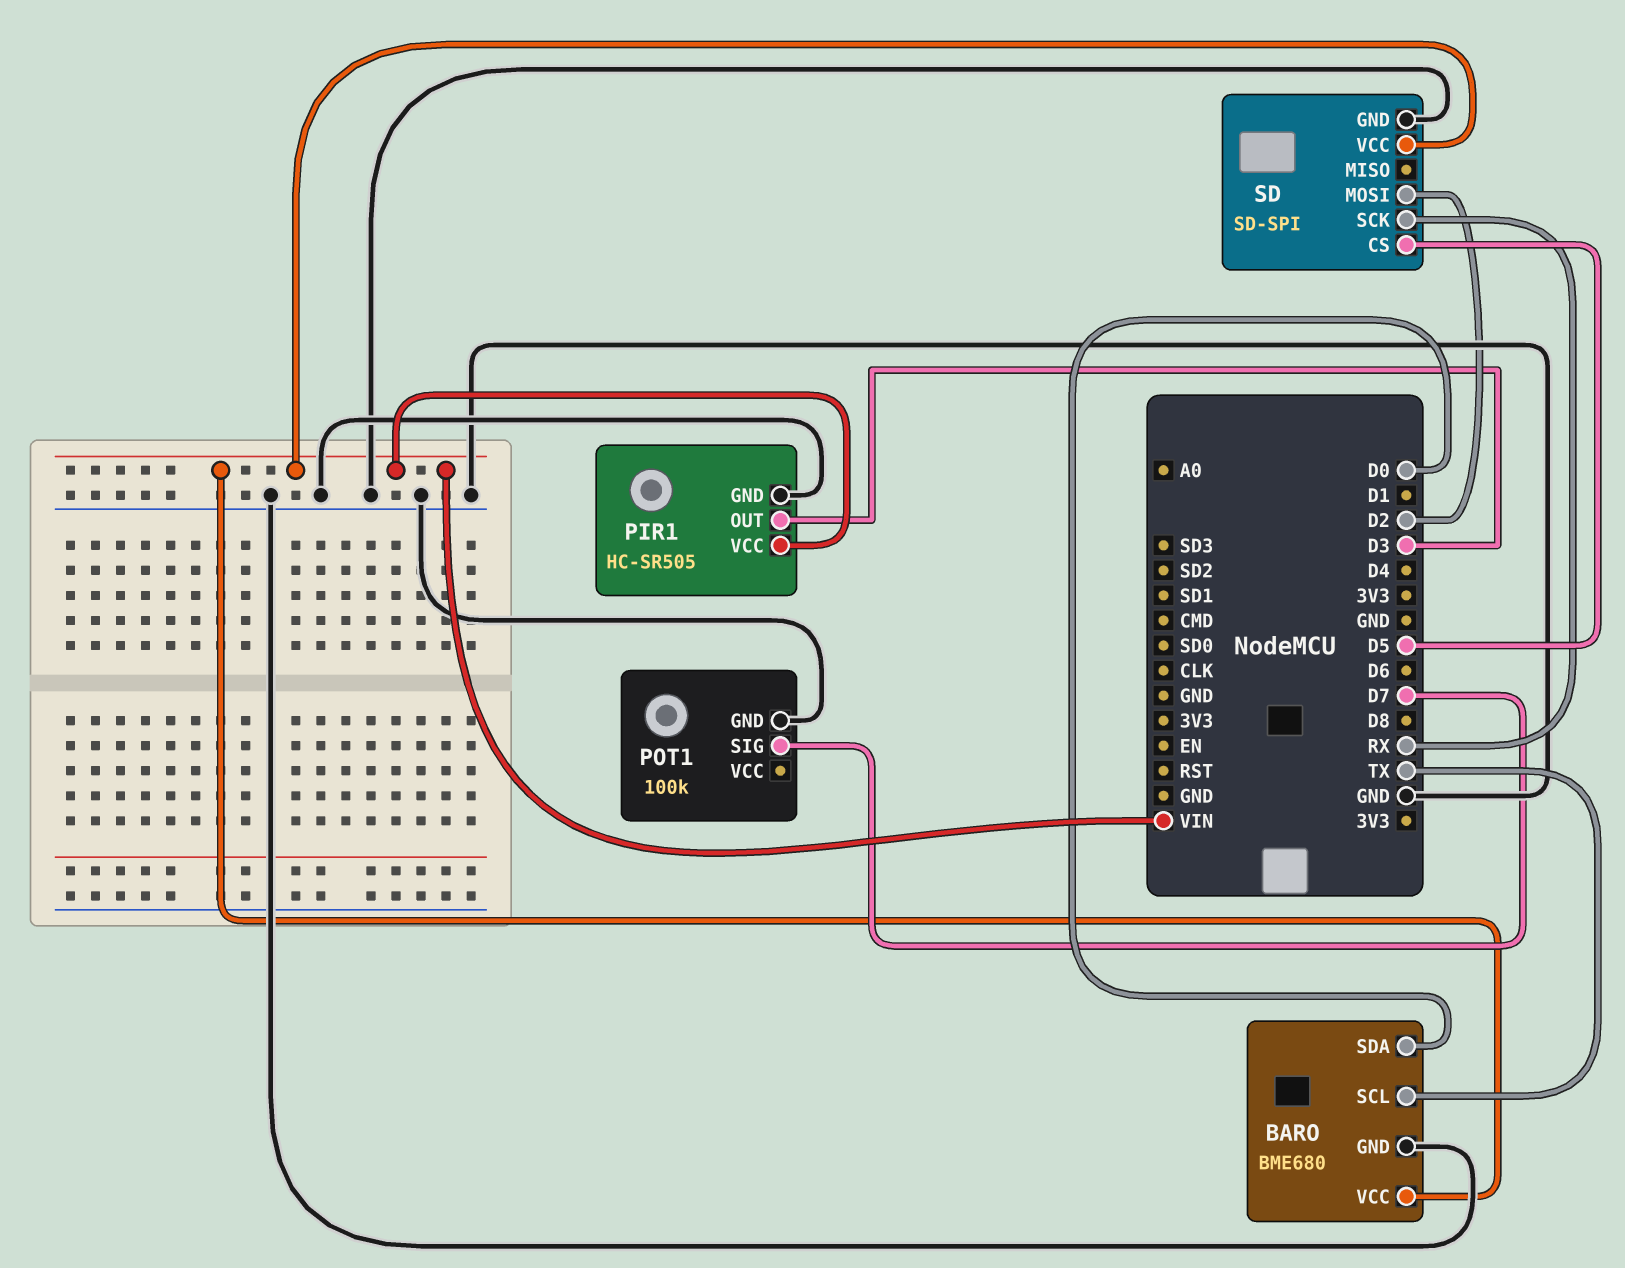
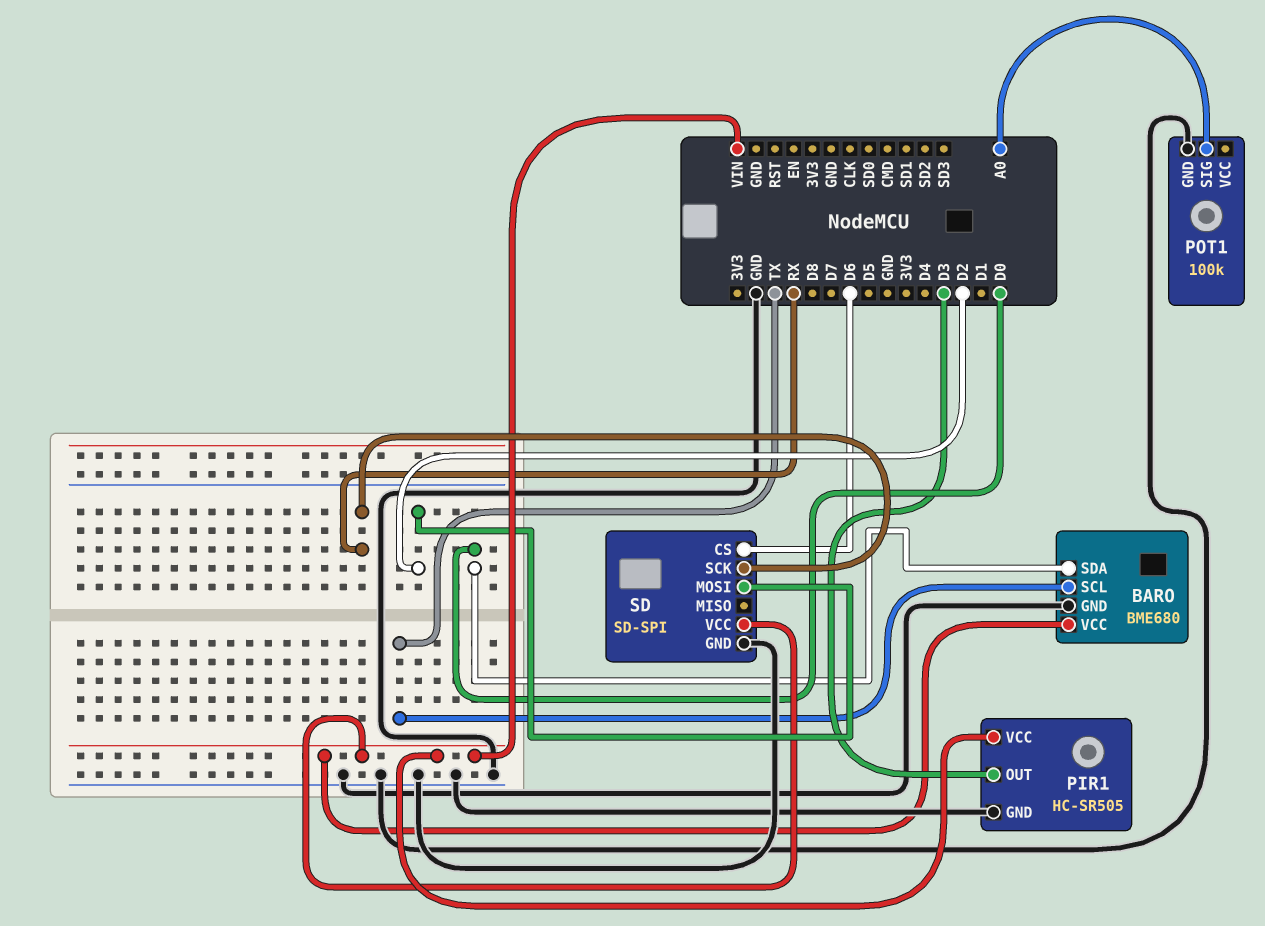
POT1 pin SIG: D7 -> A0
SD pin CS: D5 -> D6

